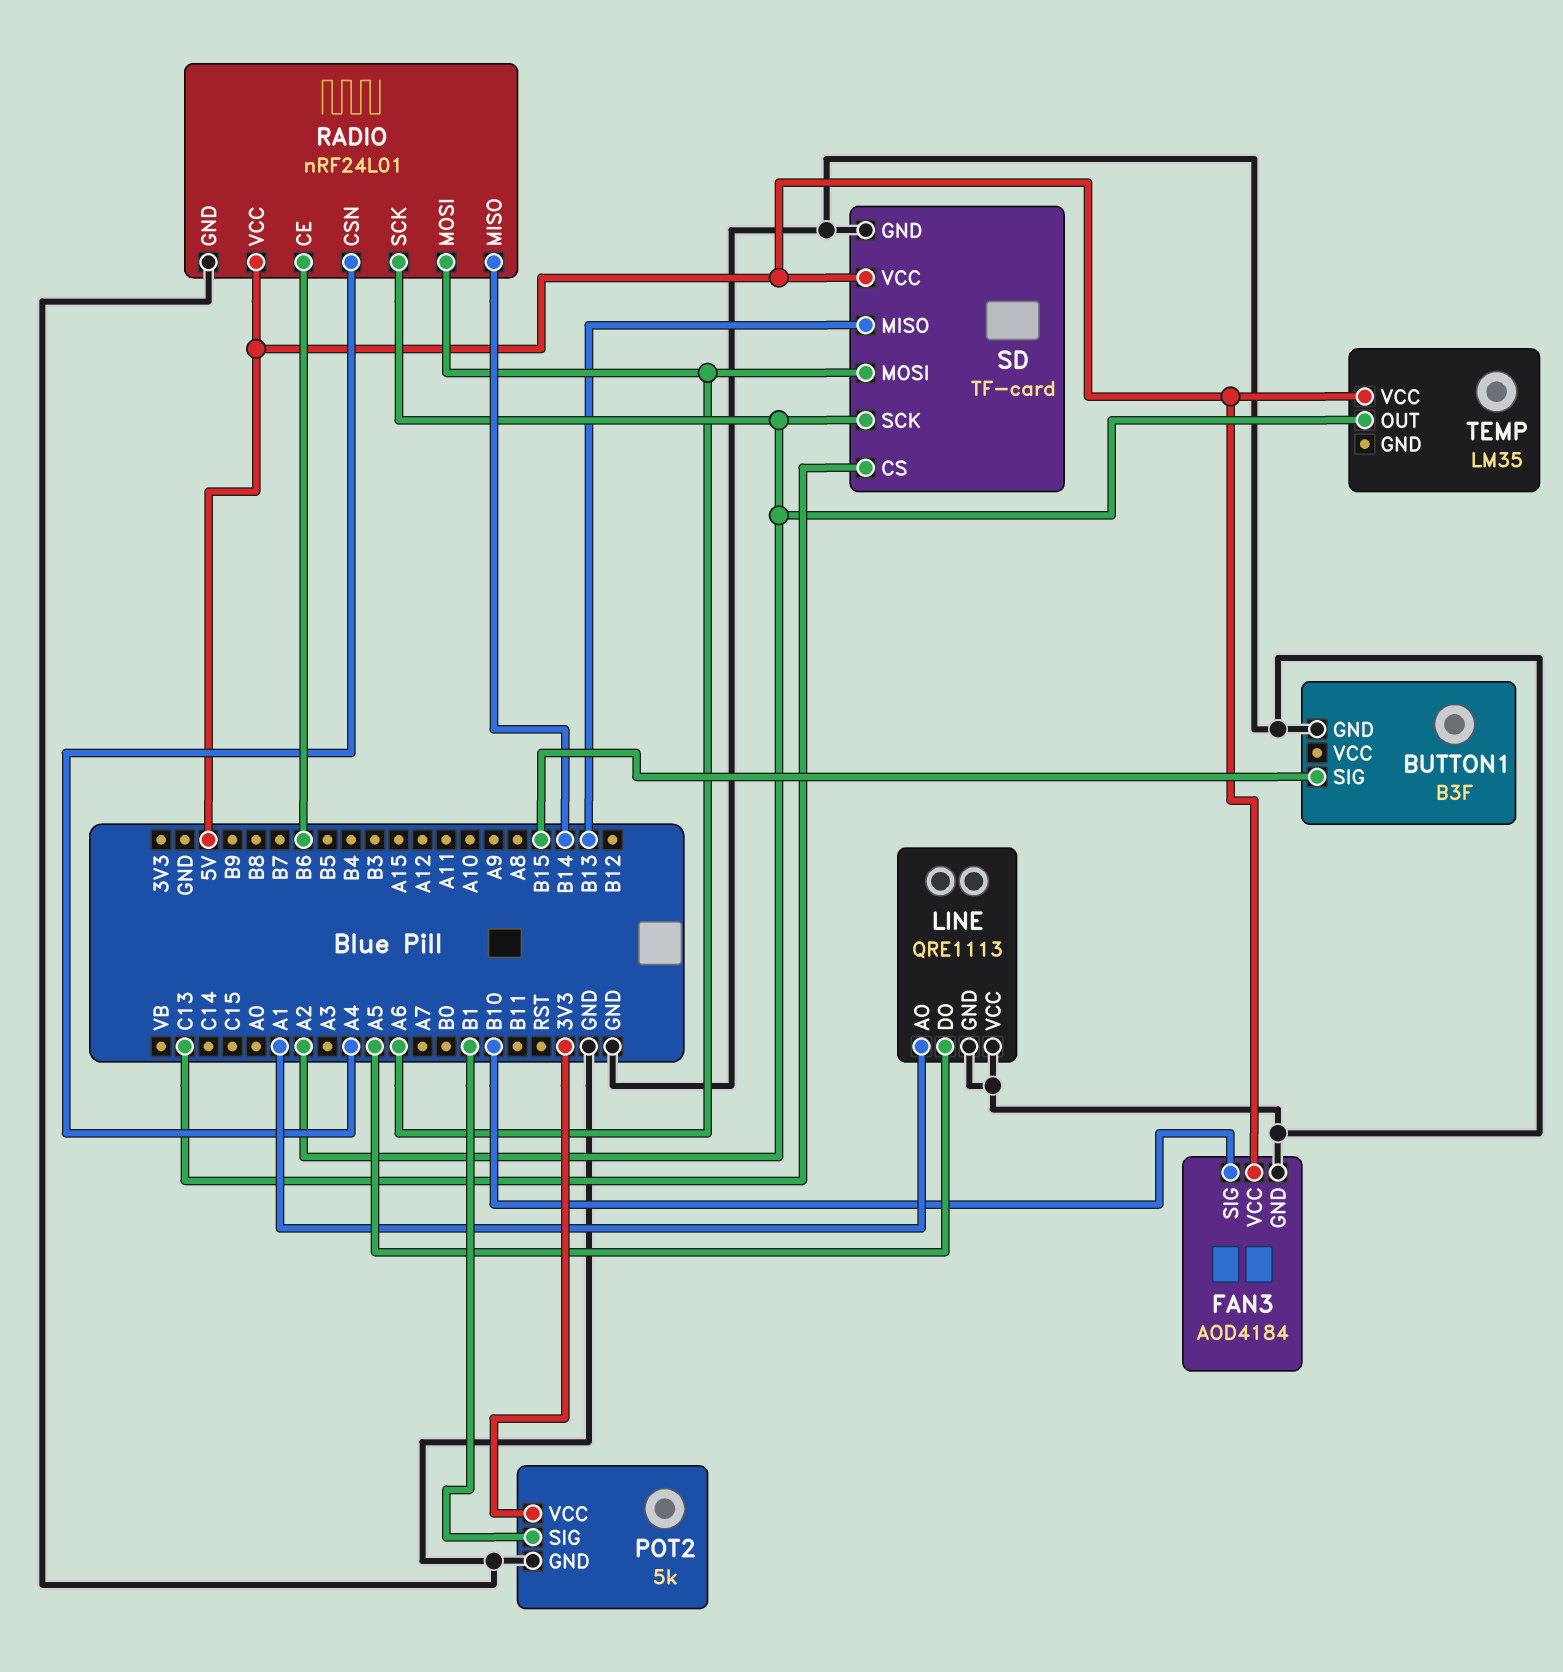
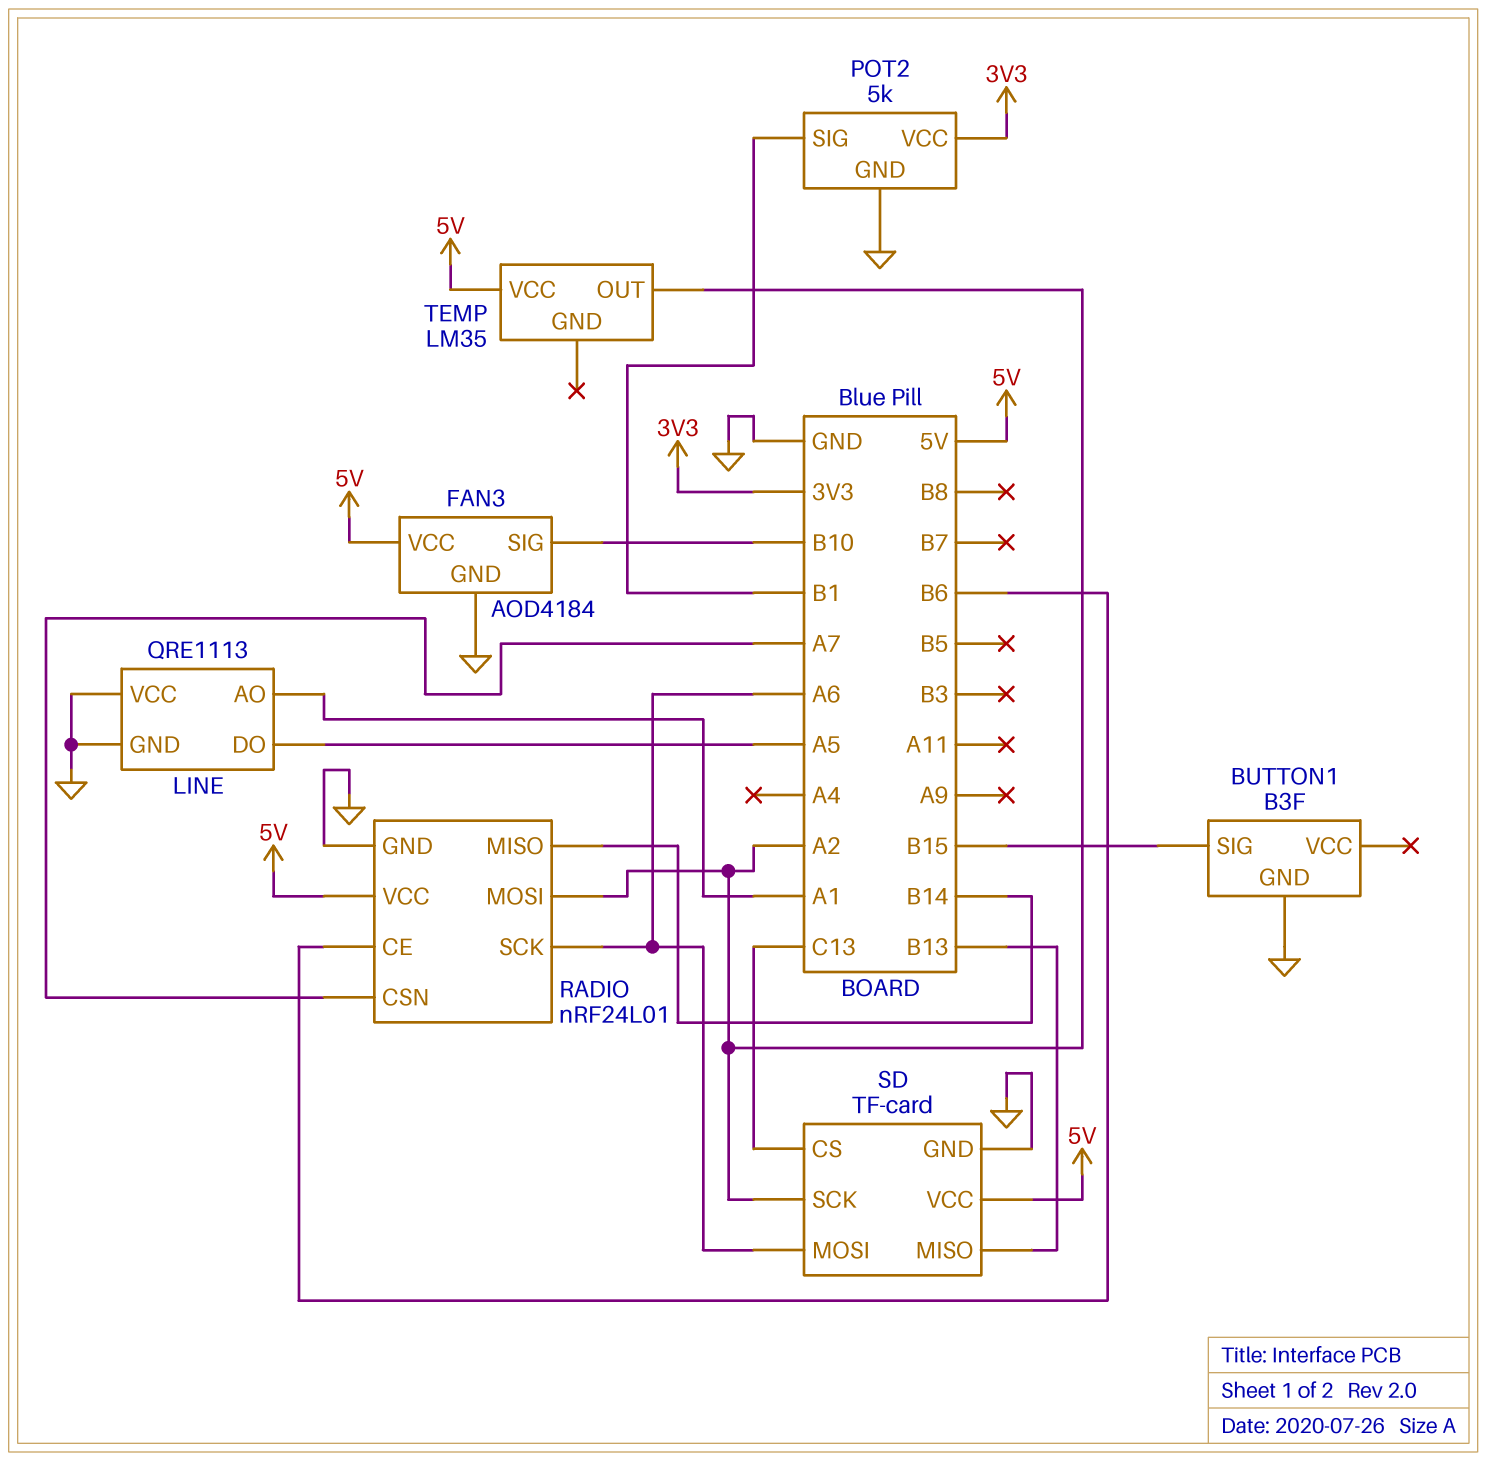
RADIO pin CSN: A4 -> A7
RADIO pin MOSI: A6 -> A2
RADIO pin SCK: A2 -> A6

